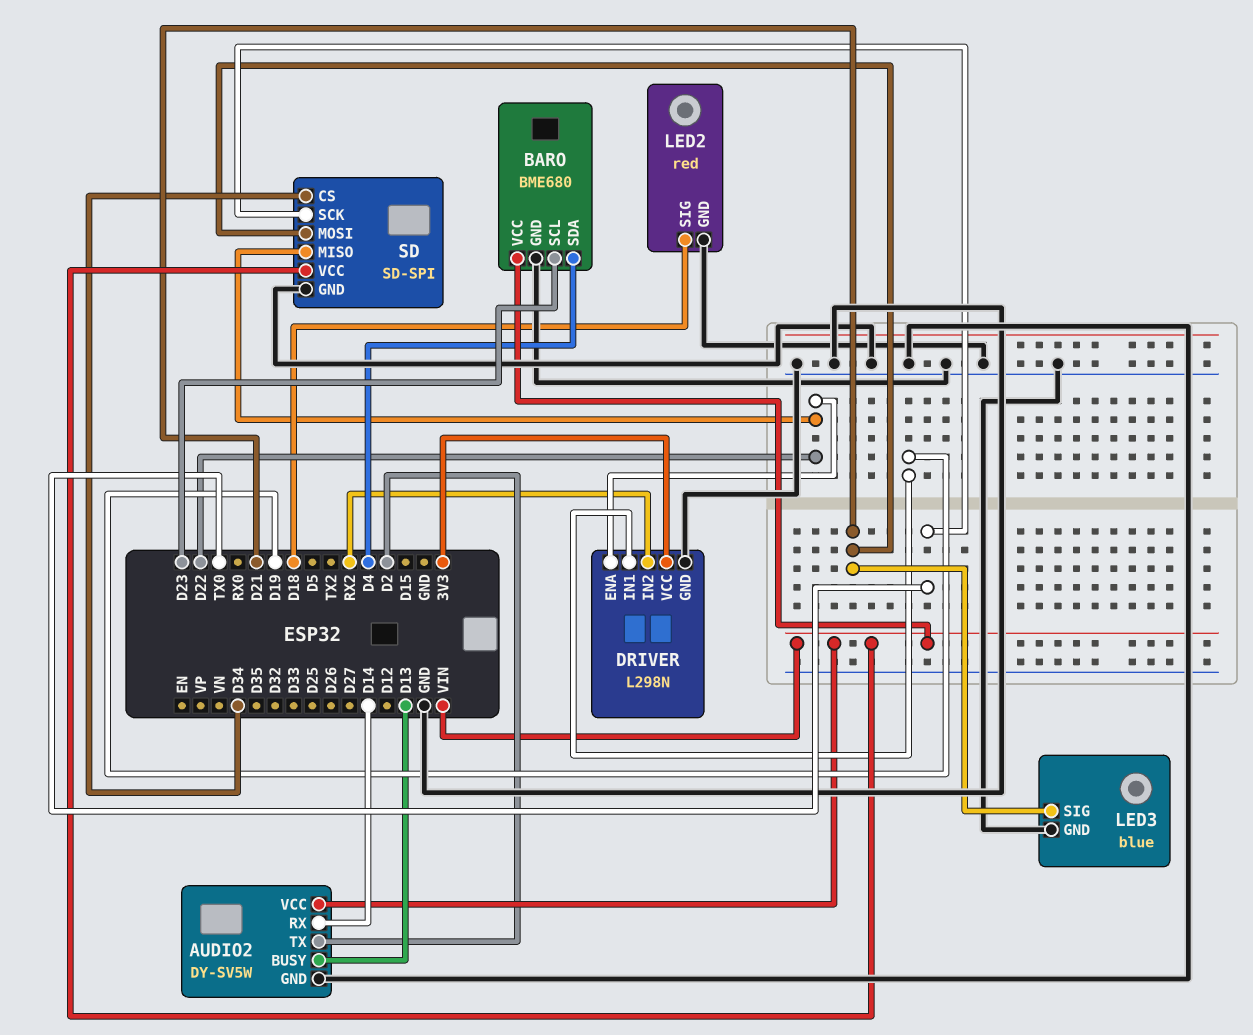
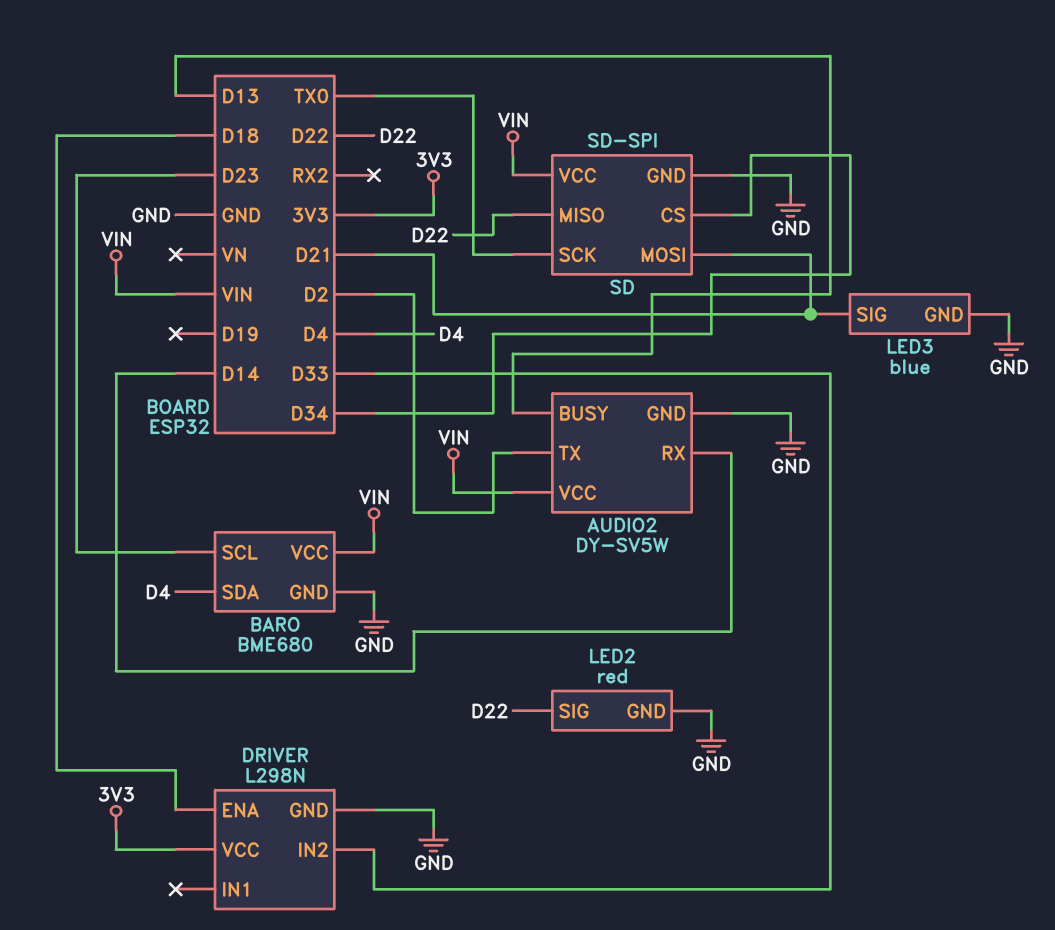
DRIVER pin ENA: D22 -> D18
DRIVER pin IN1: D19 -> none
DRIVER pin IN2: RX2 -> D33
LED2 pin SIG: D18 -> D22

